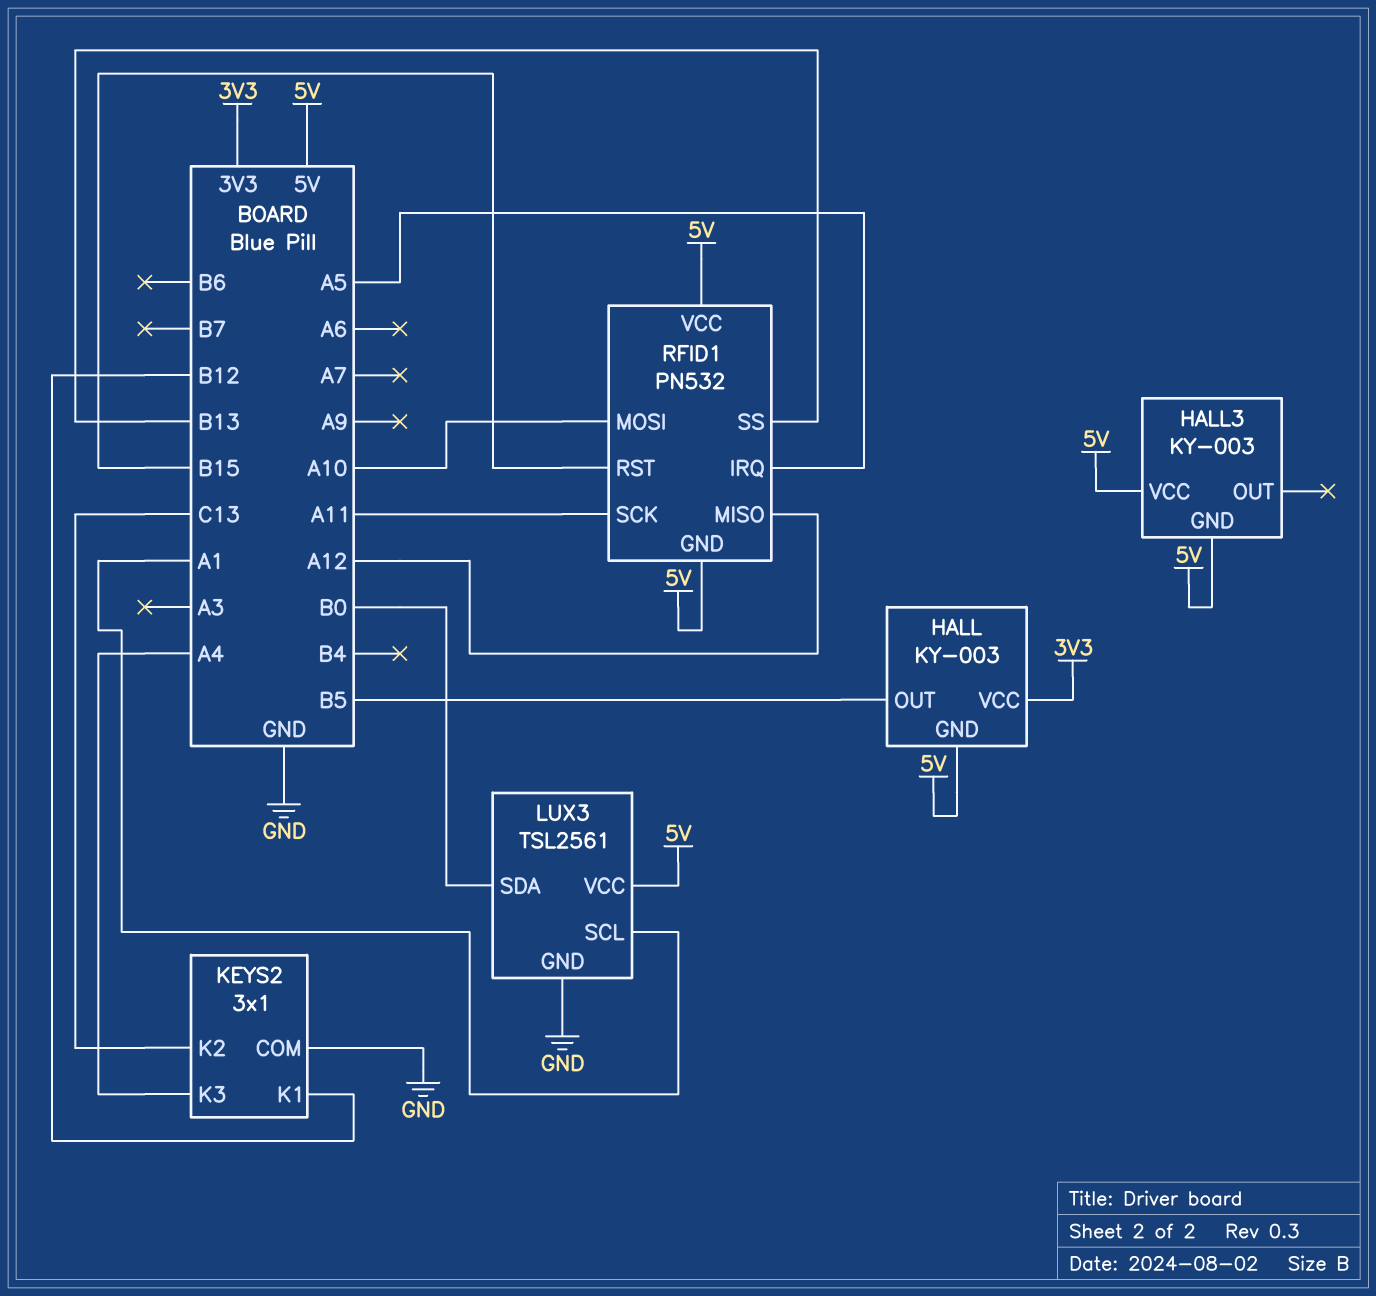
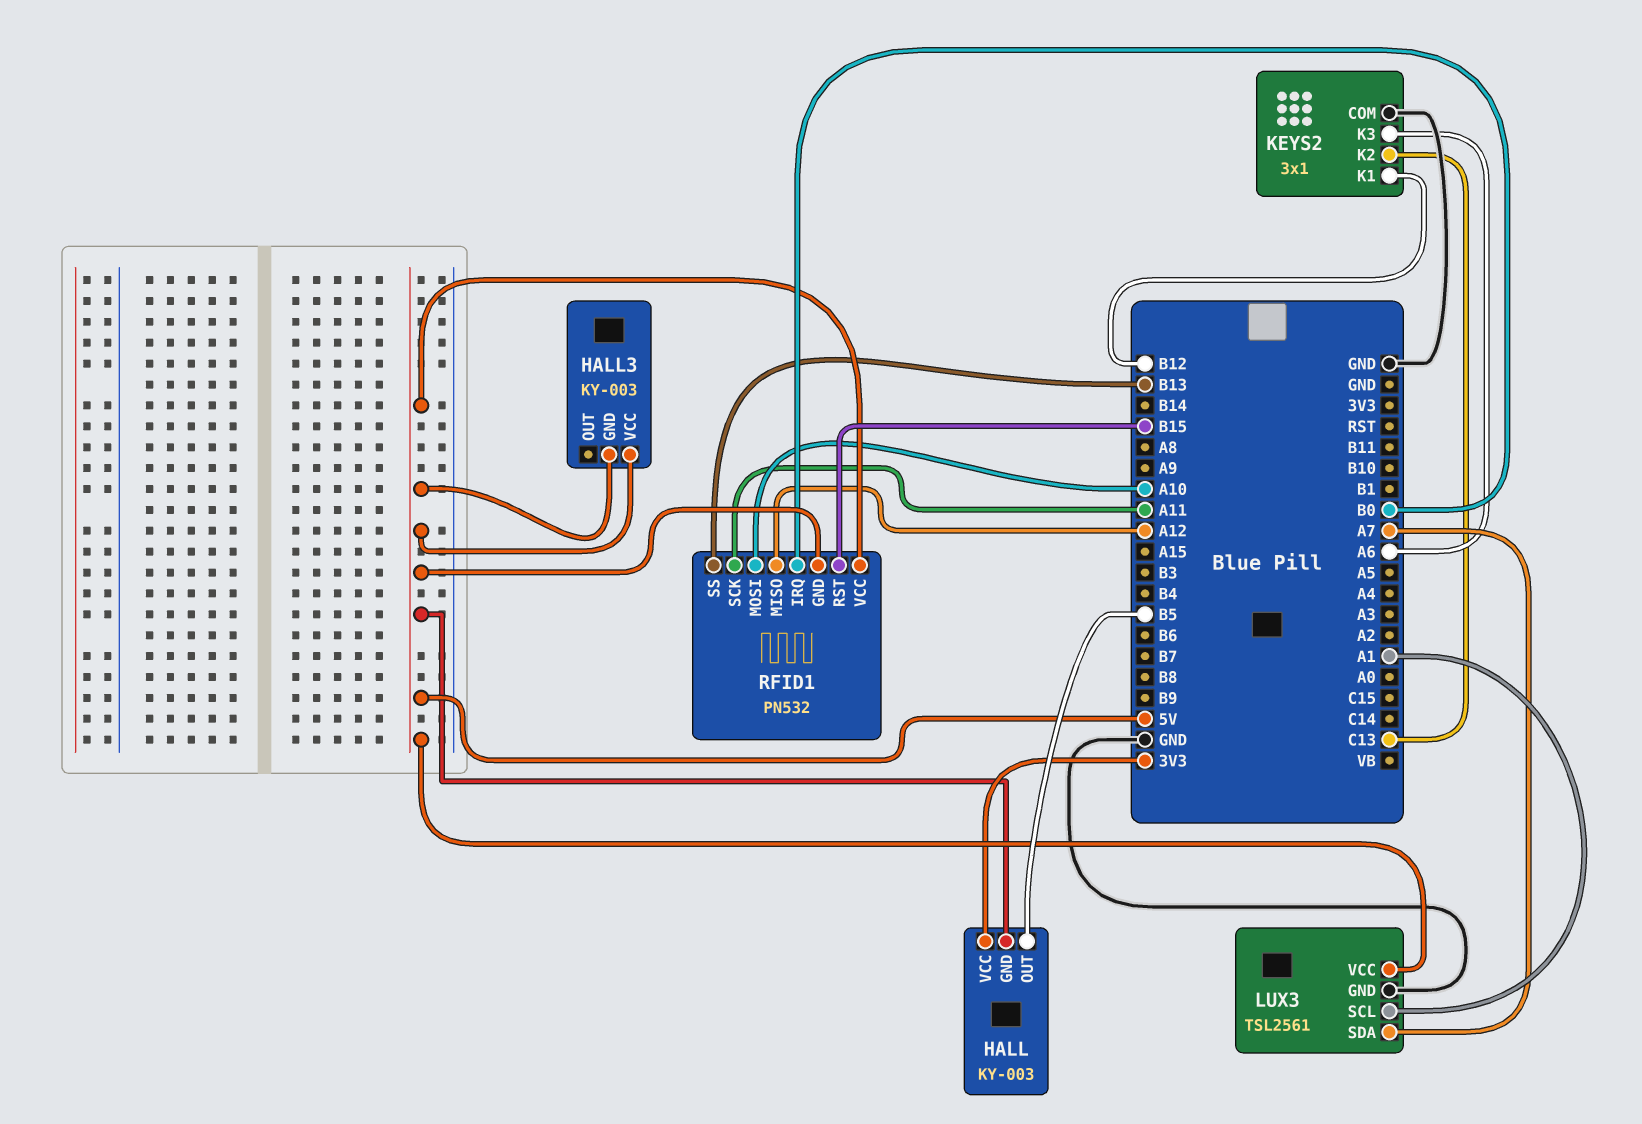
KEYS2 pin K3: A4 -> A6
LUX3 pin SDA: B0 -> A7
RFID1 pin IRQ: A5 -> B0

